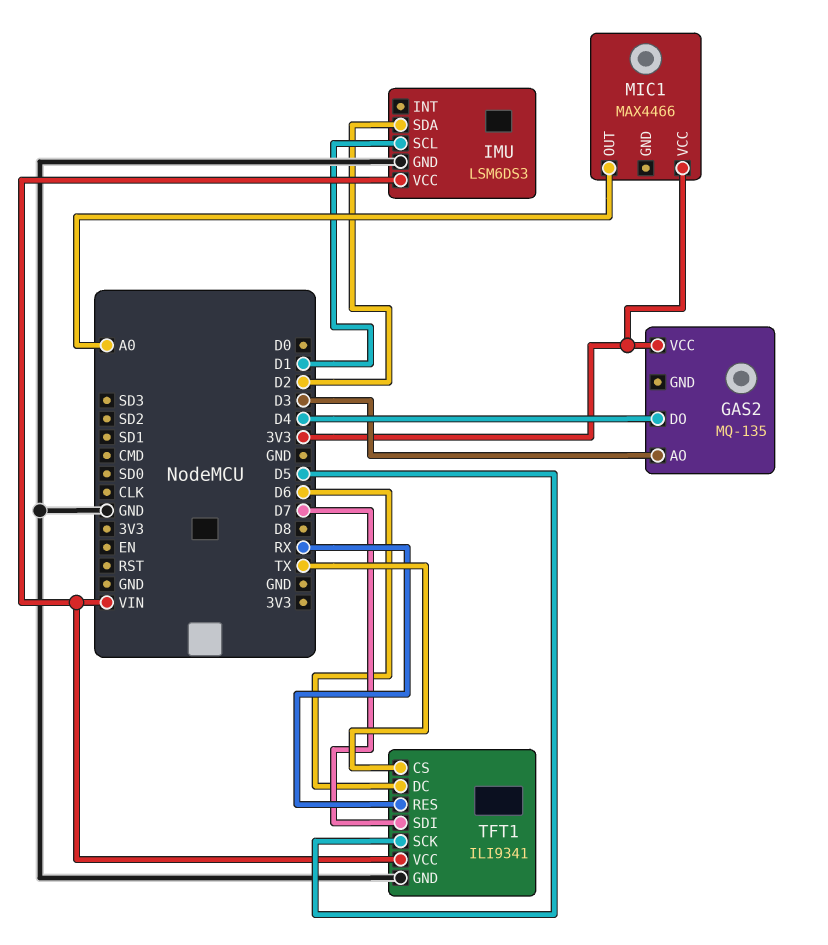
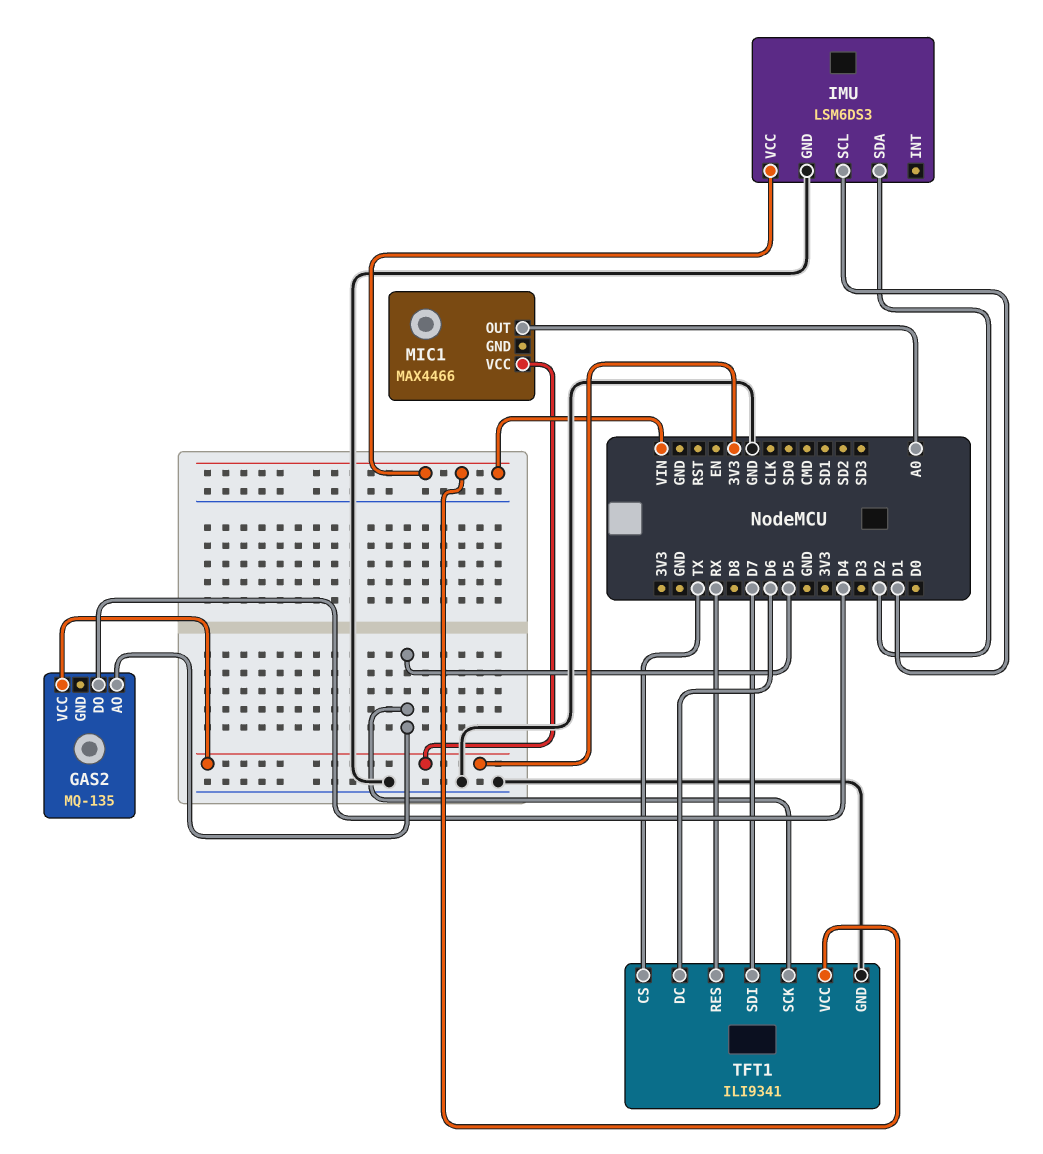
GAS2 pin AO: D3 -> D5

